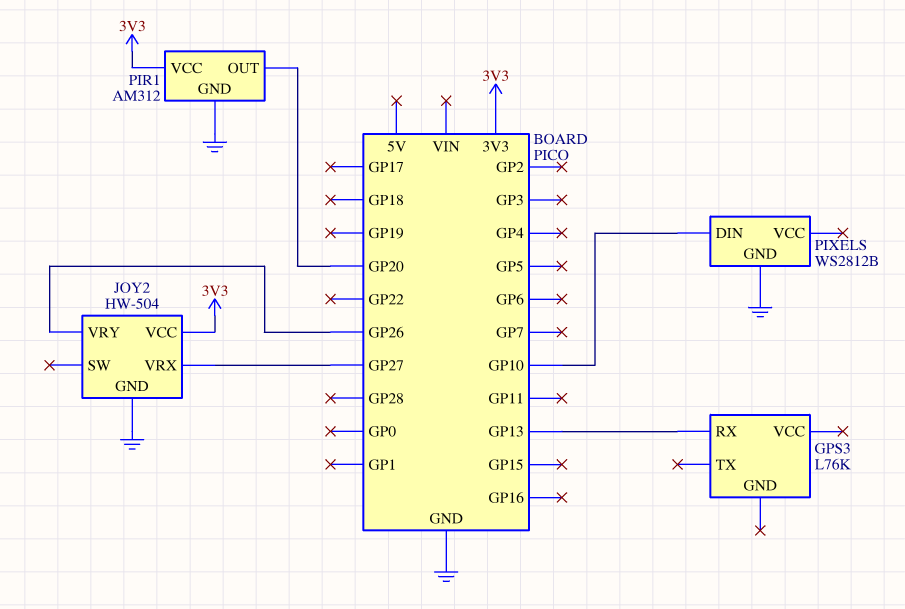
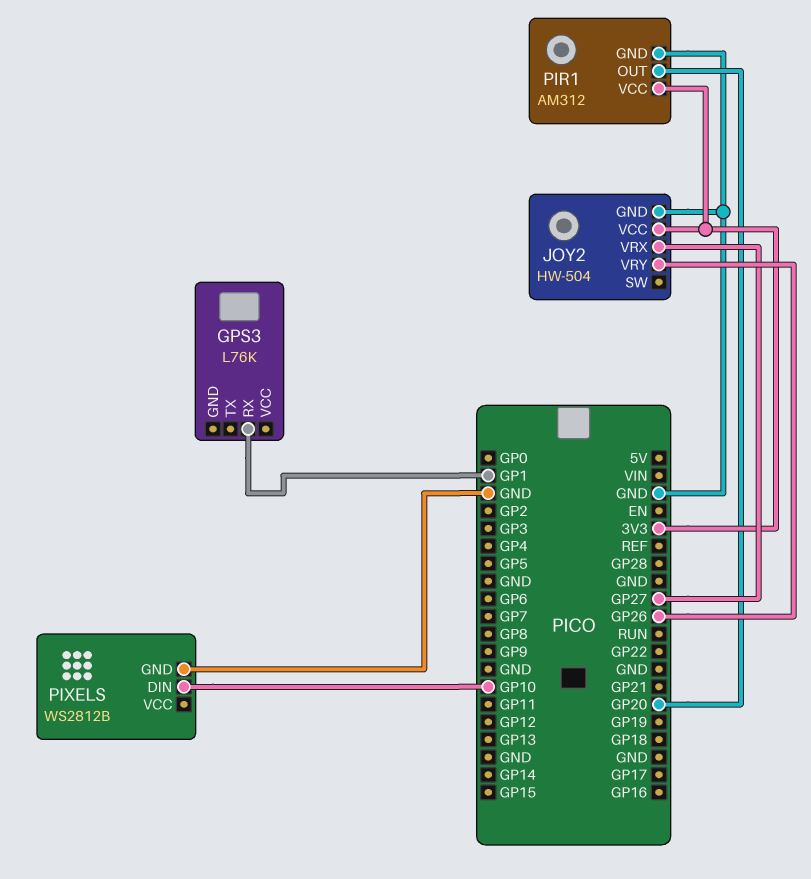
GPS3 pin RX: GP13 -> GP1

